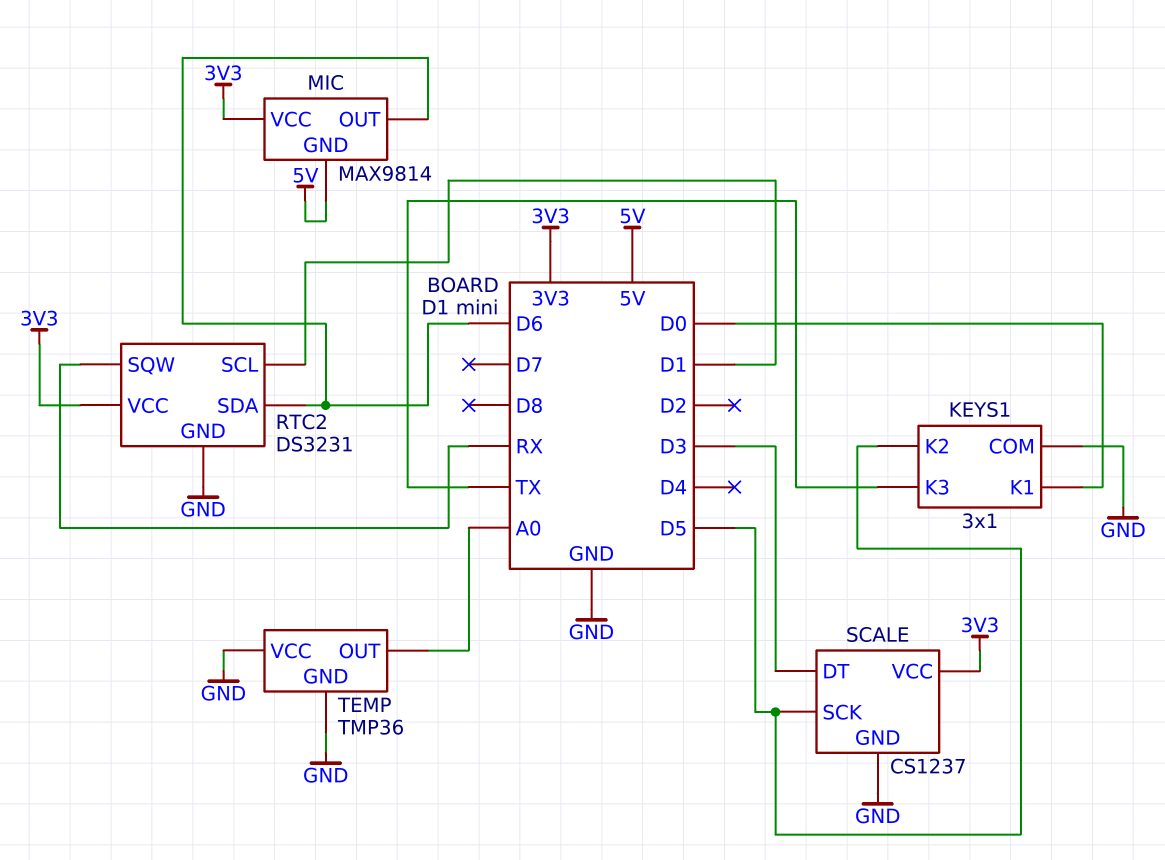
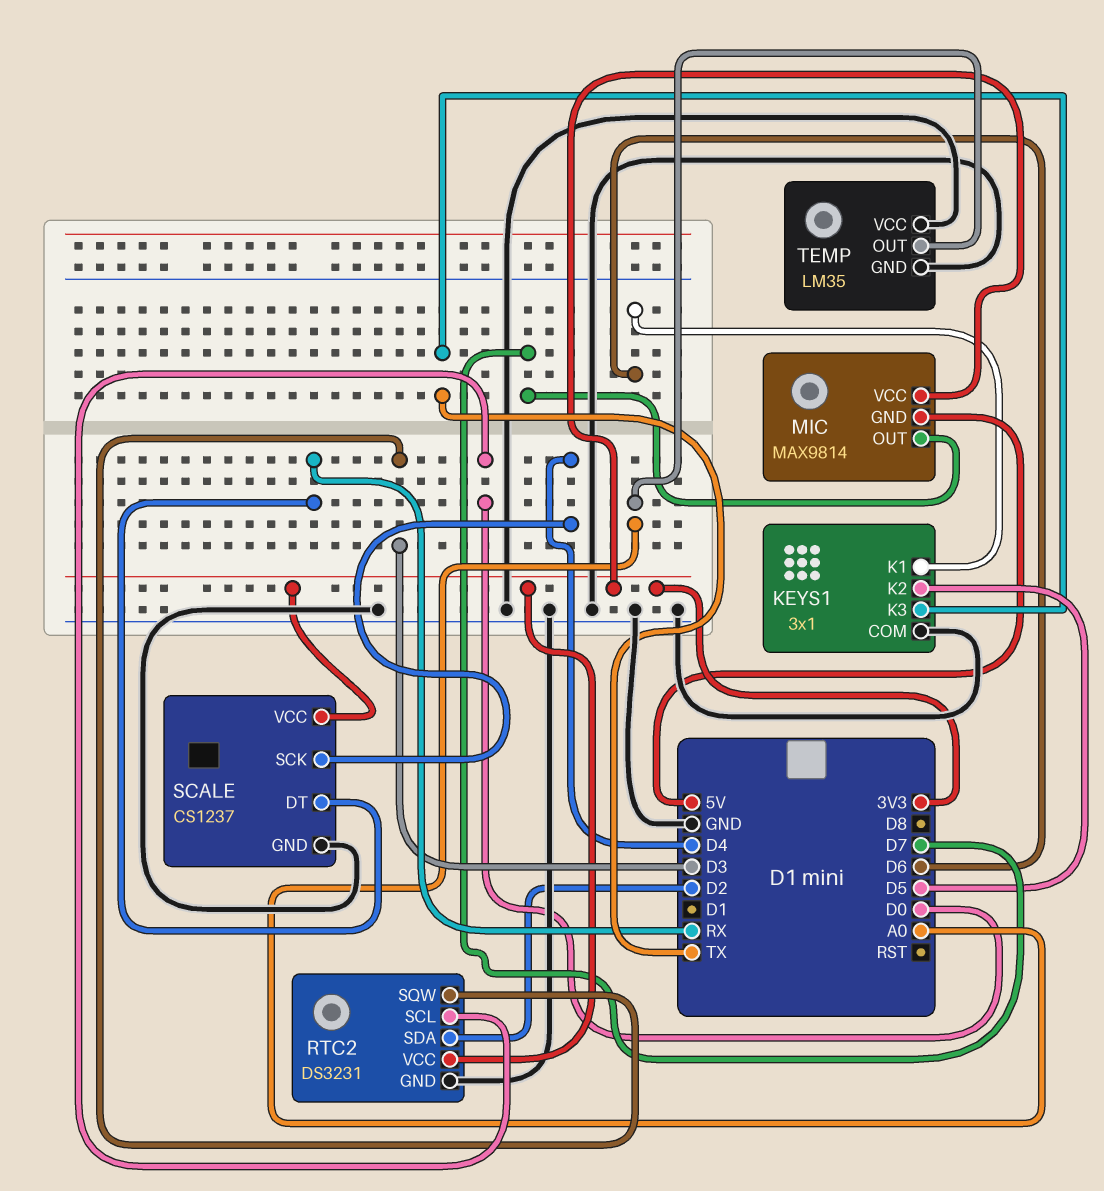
KEYS1 pin K1: D0 -> D6
MIC pin OUT: D6 -> D7
RTC2 pin SCL: D1 -> D0
RTC2 pin SDA: D6 -> D2
RTC2 pin SQW: RX -> D3
SCALE pin DT: D3 -> RX
SCALE pin SCK: D5 -> D4
TEMP: TMP36 -> LM35

